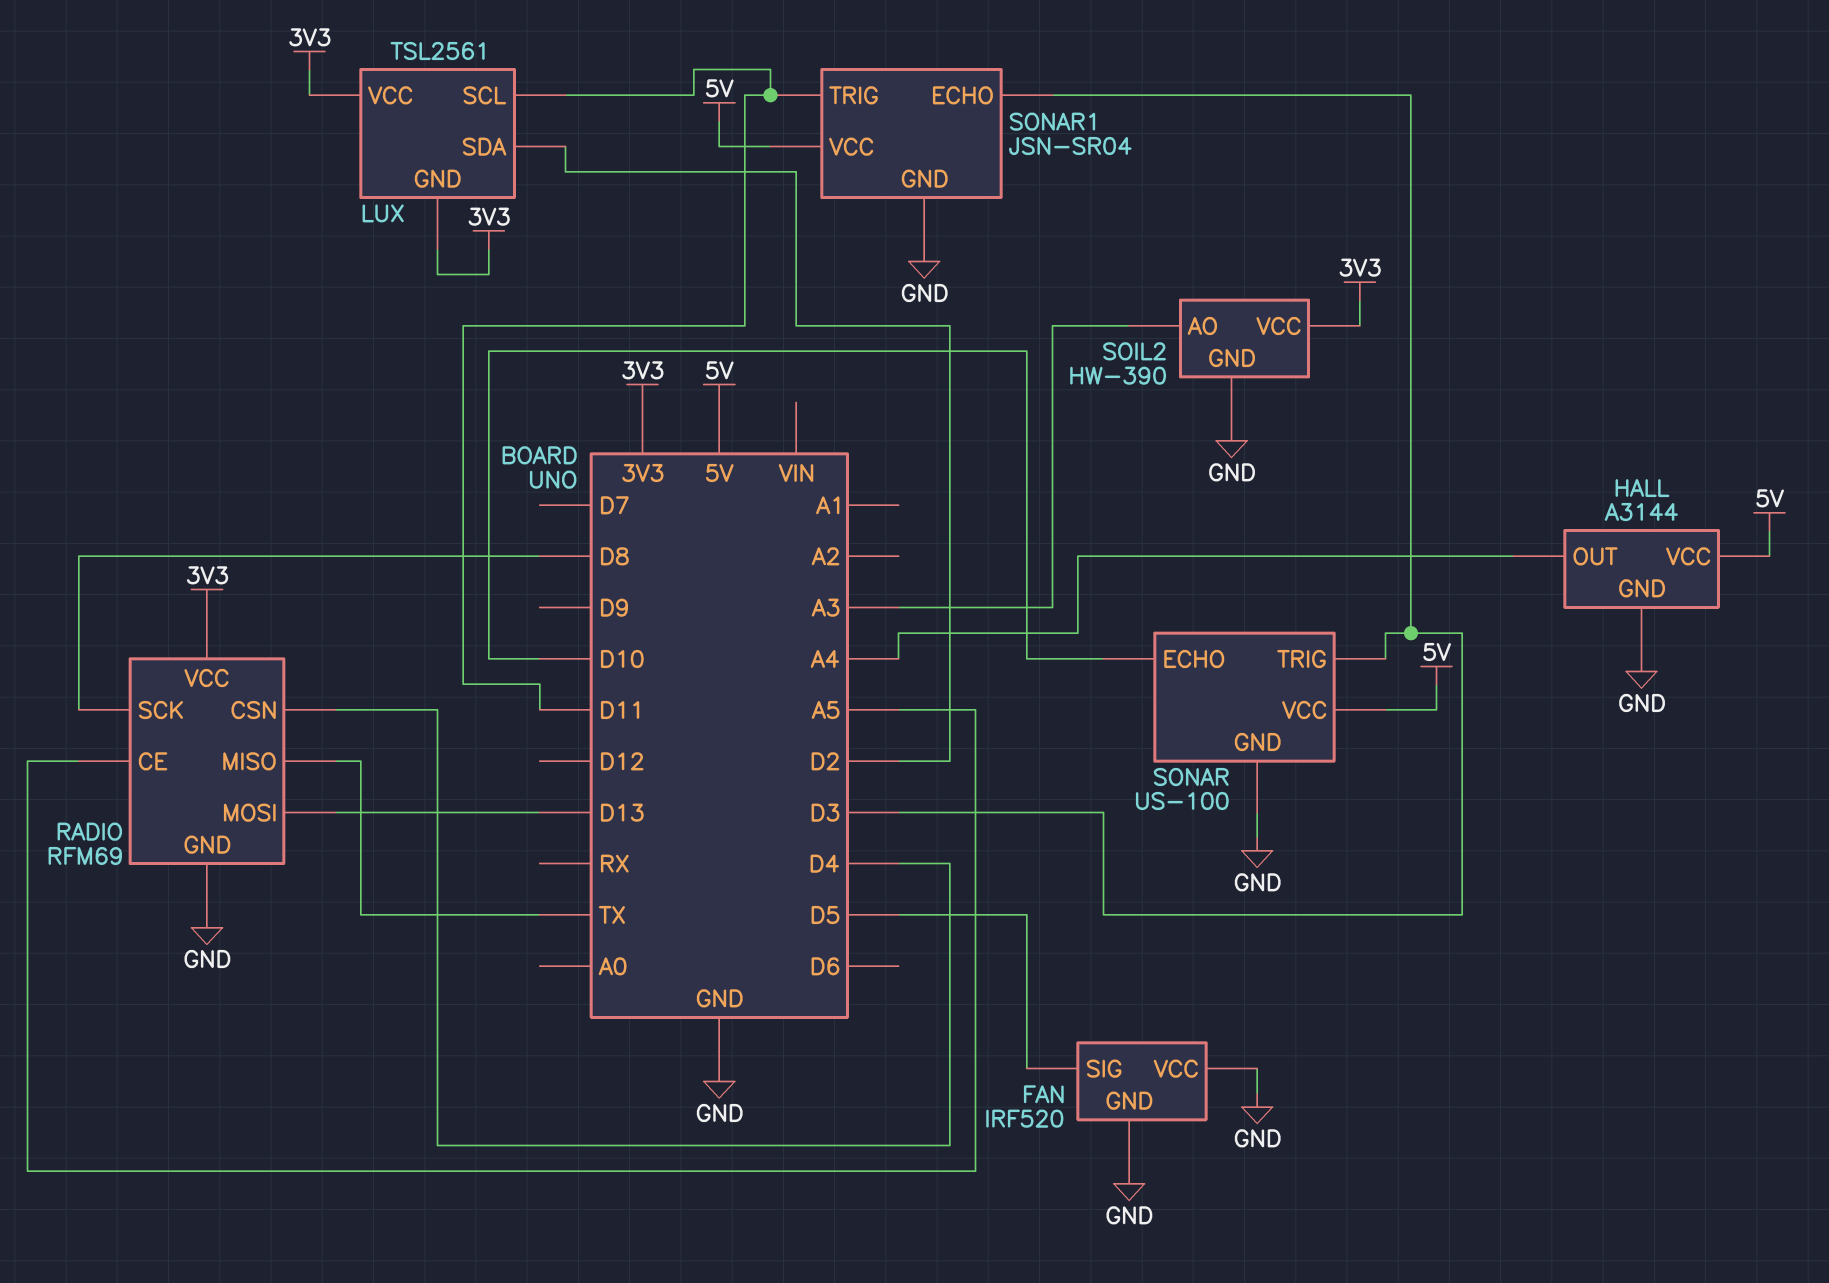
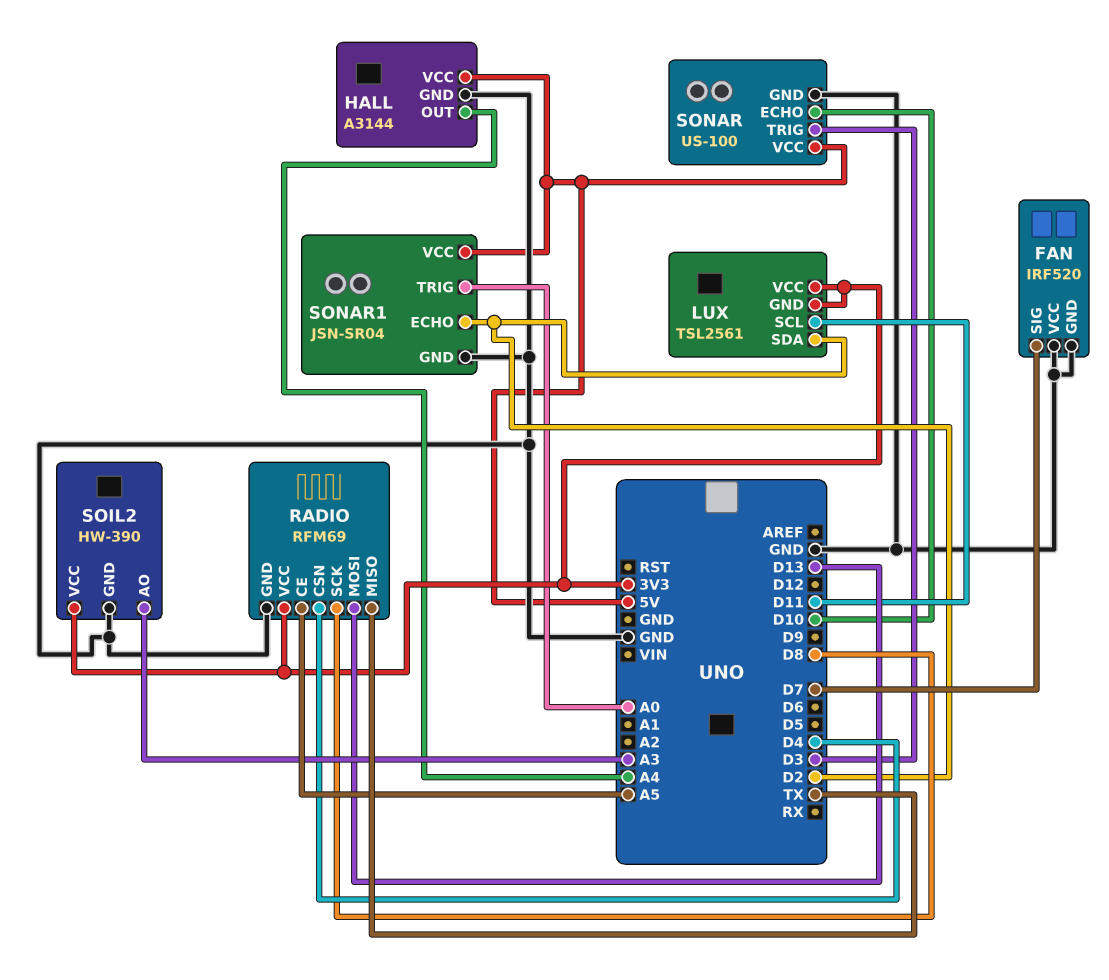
FAN pin SIG: D5 -> D7
SONAR1 pin ECHO: D3 -> D2
SONAR1 pin TRIG: D11 -> A0

